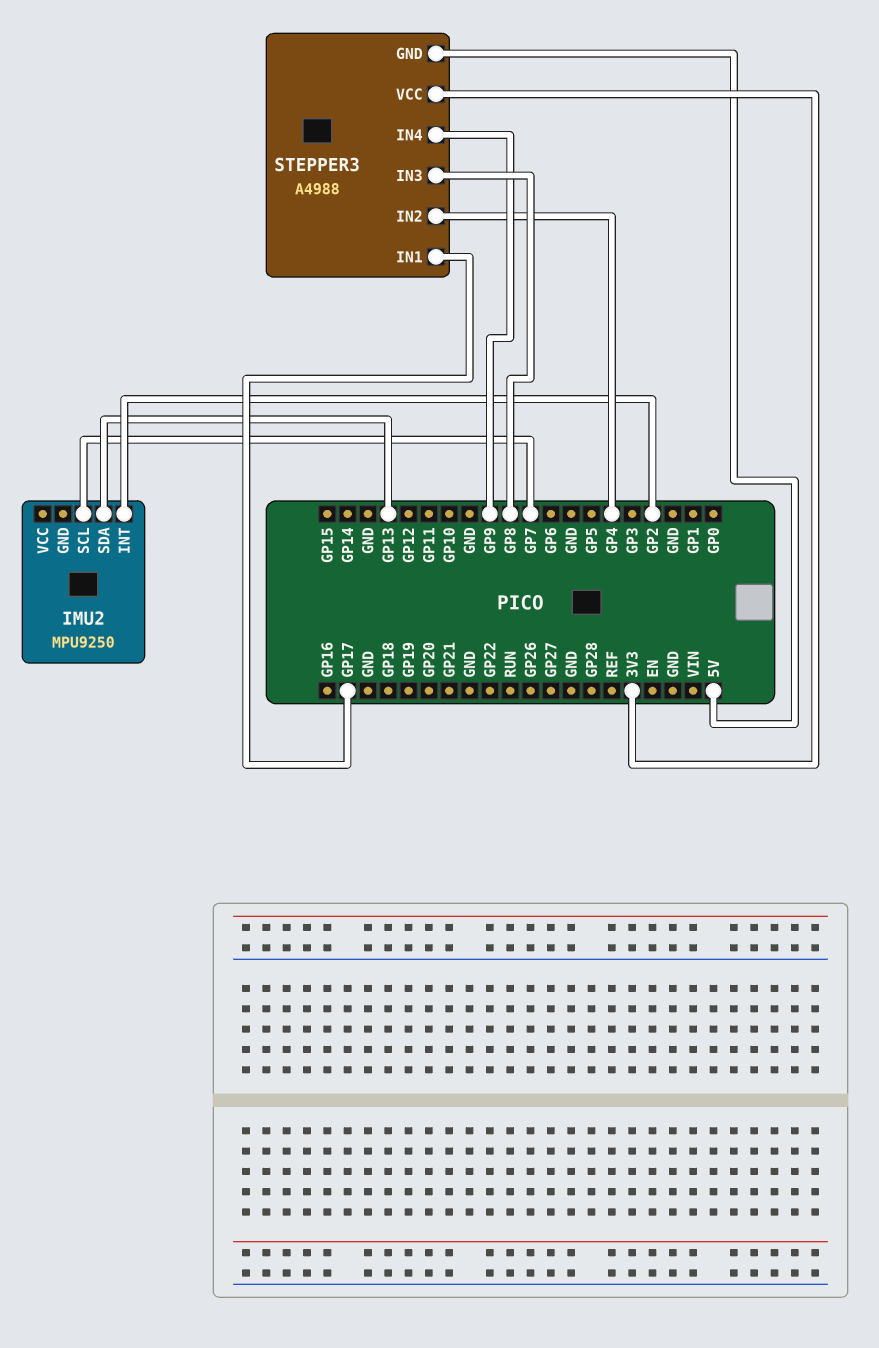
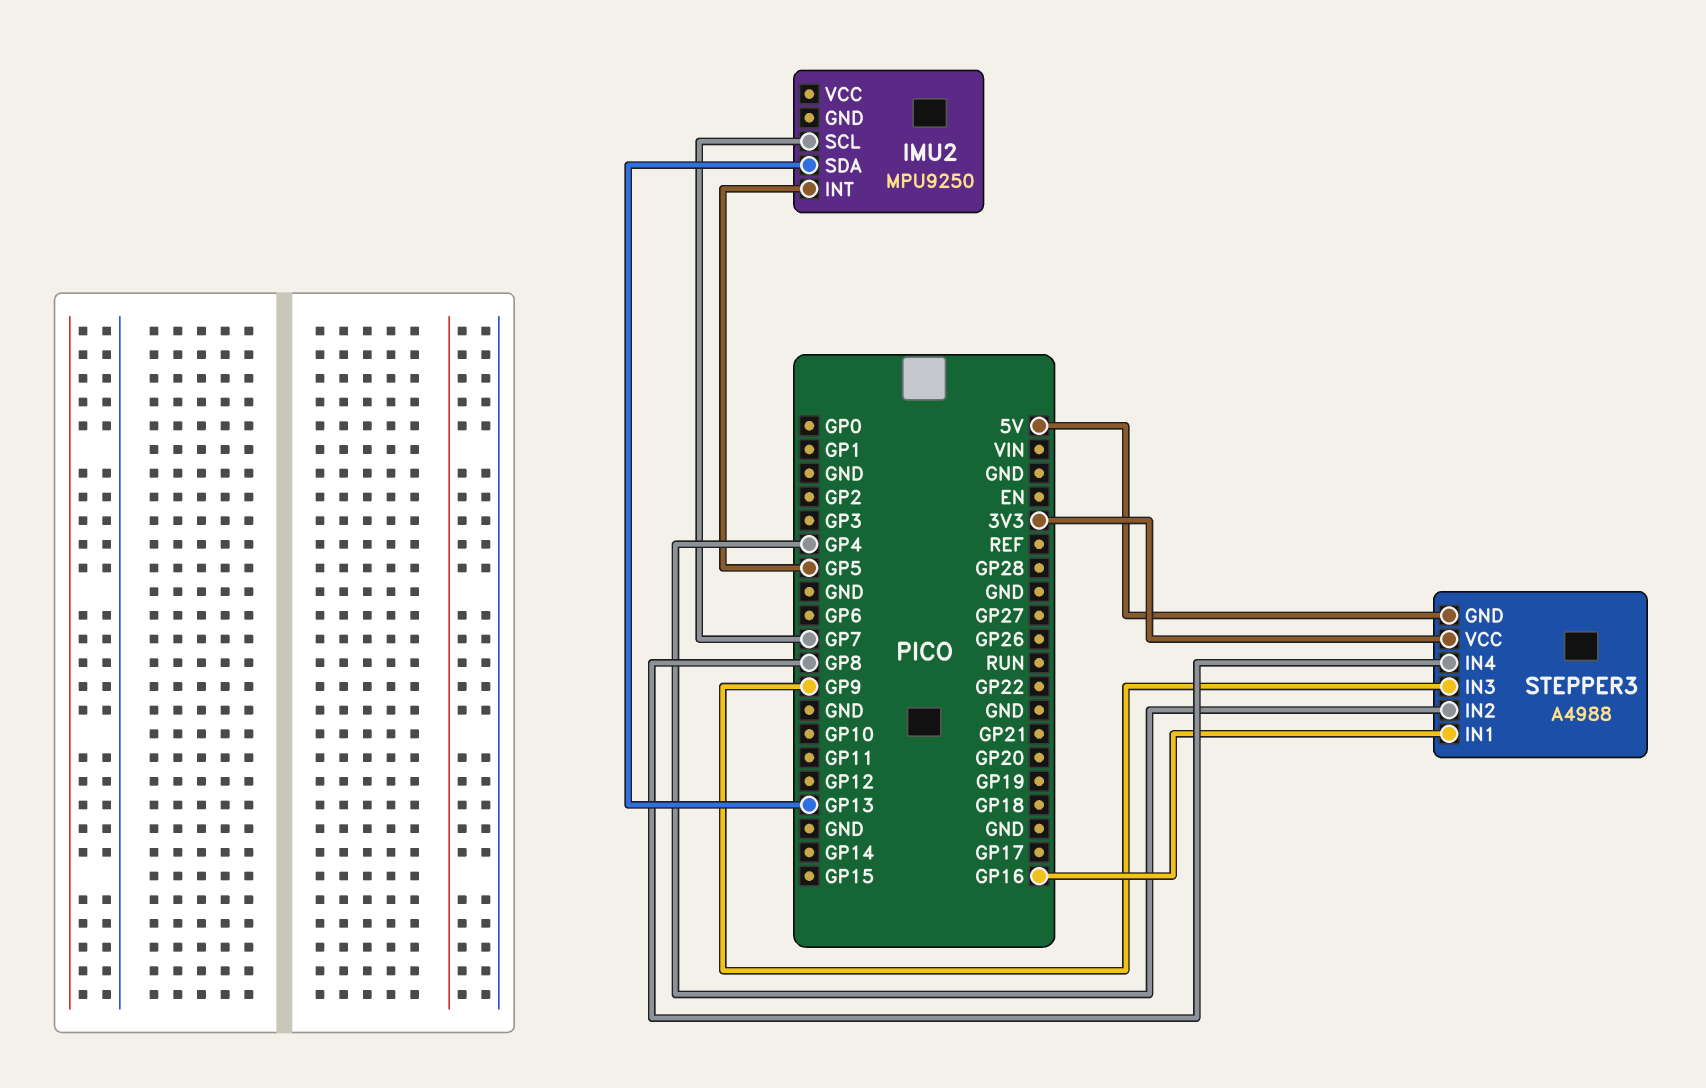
IMU2 pin INT: GP2 -> GP5
STEPPER3 pin IN1: GP17 -> GP16
STEPPER3 pin IN3: GP8 -> GP9
STEPPER3 pin IN4: GP9 -> GP8

